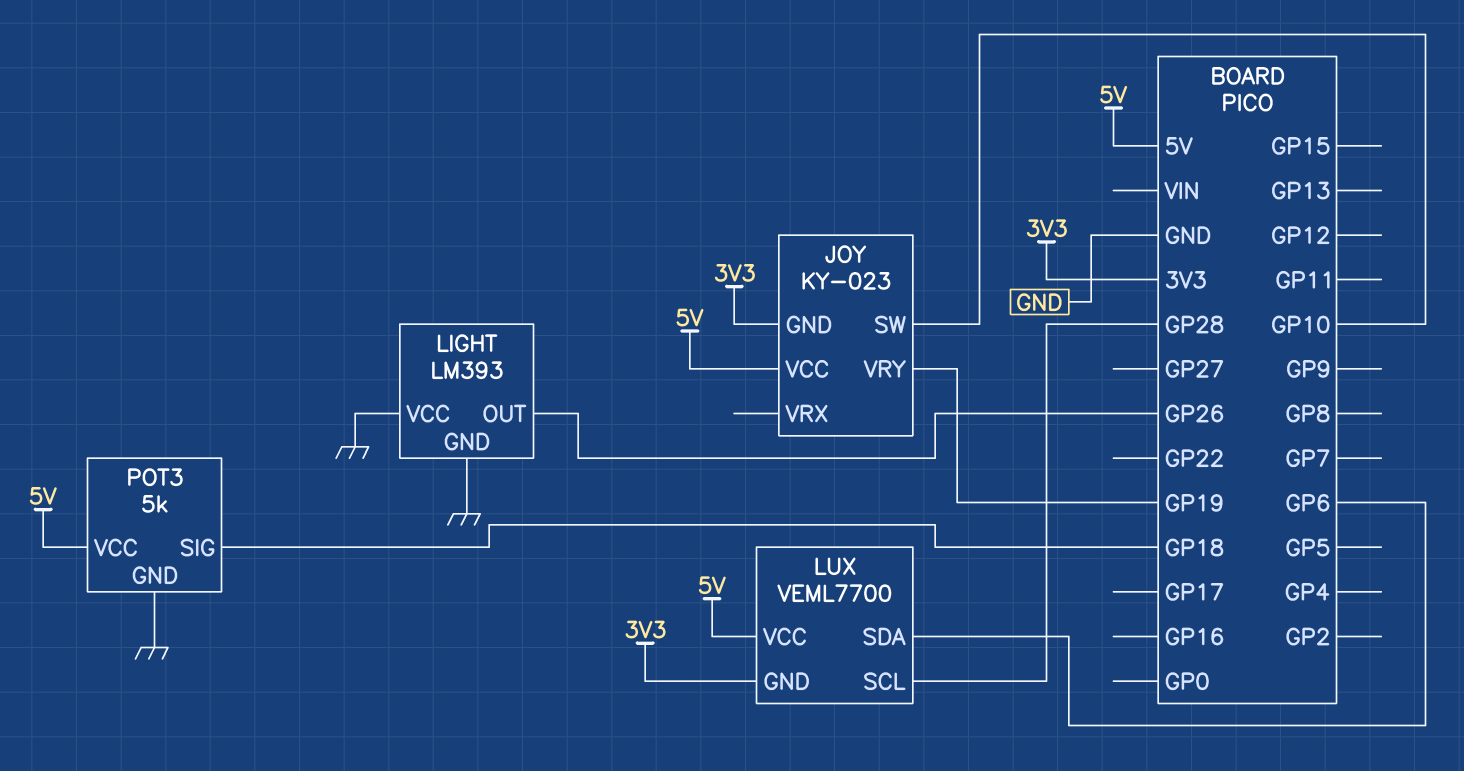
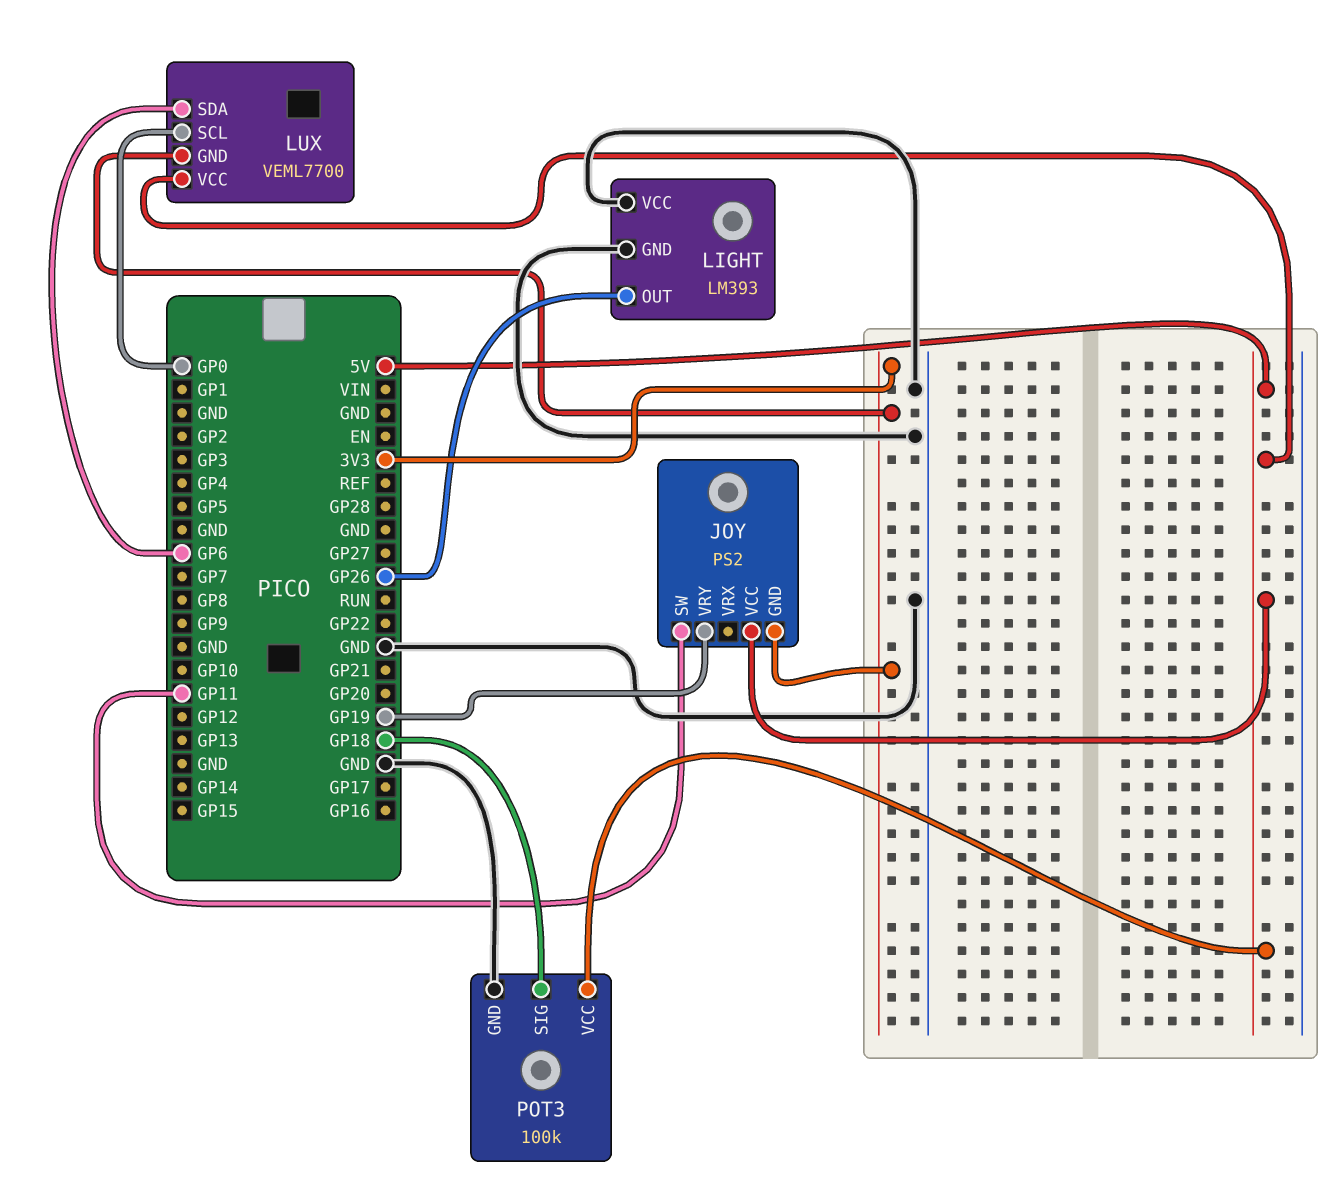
JOY: KY-023 -> PS2
JOY pin SW: GP10 -> GP11
LUX pin SCL: GP28 -> GP0
POT3: 5k -> 100k

